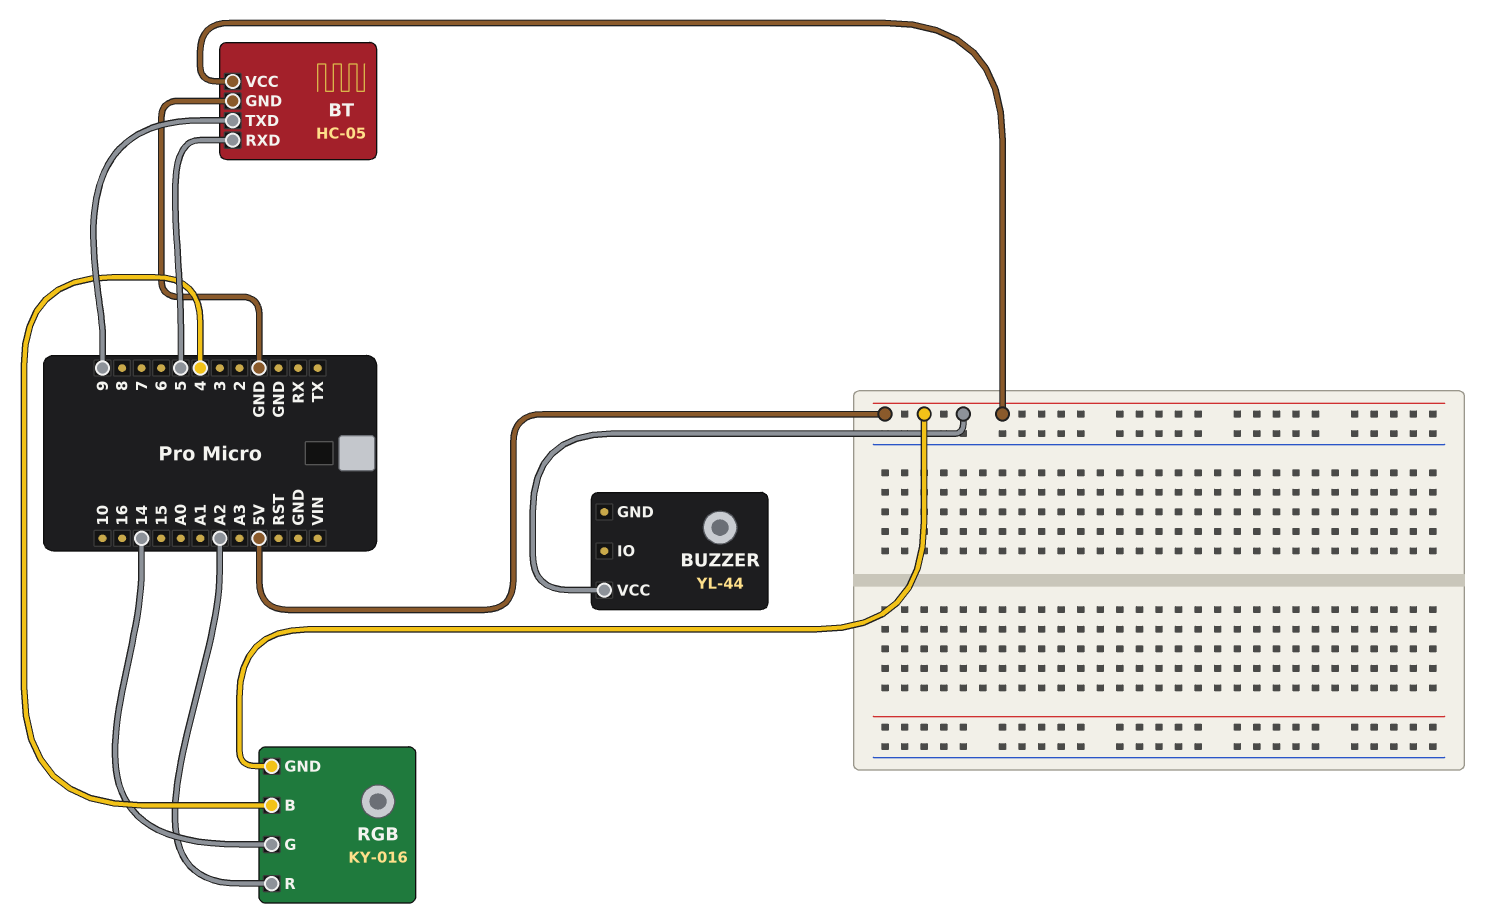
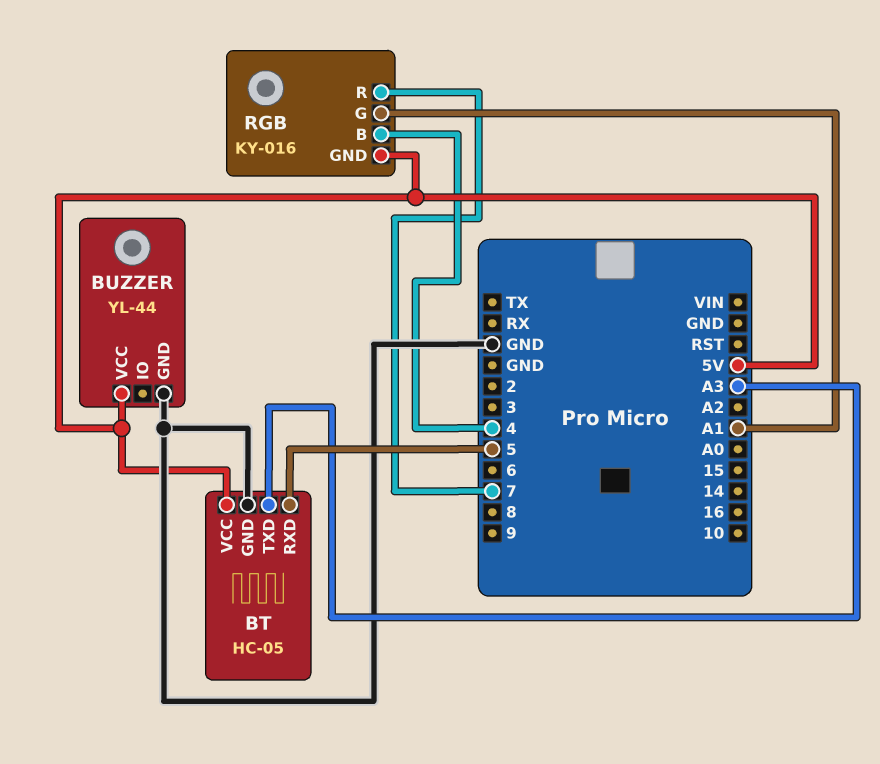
BT pin TXD: 9 -> A3
BUZZER pin GND: none -> GND
RGB pin G: 14 -> A1
RGB pin R: A2 -> 7

